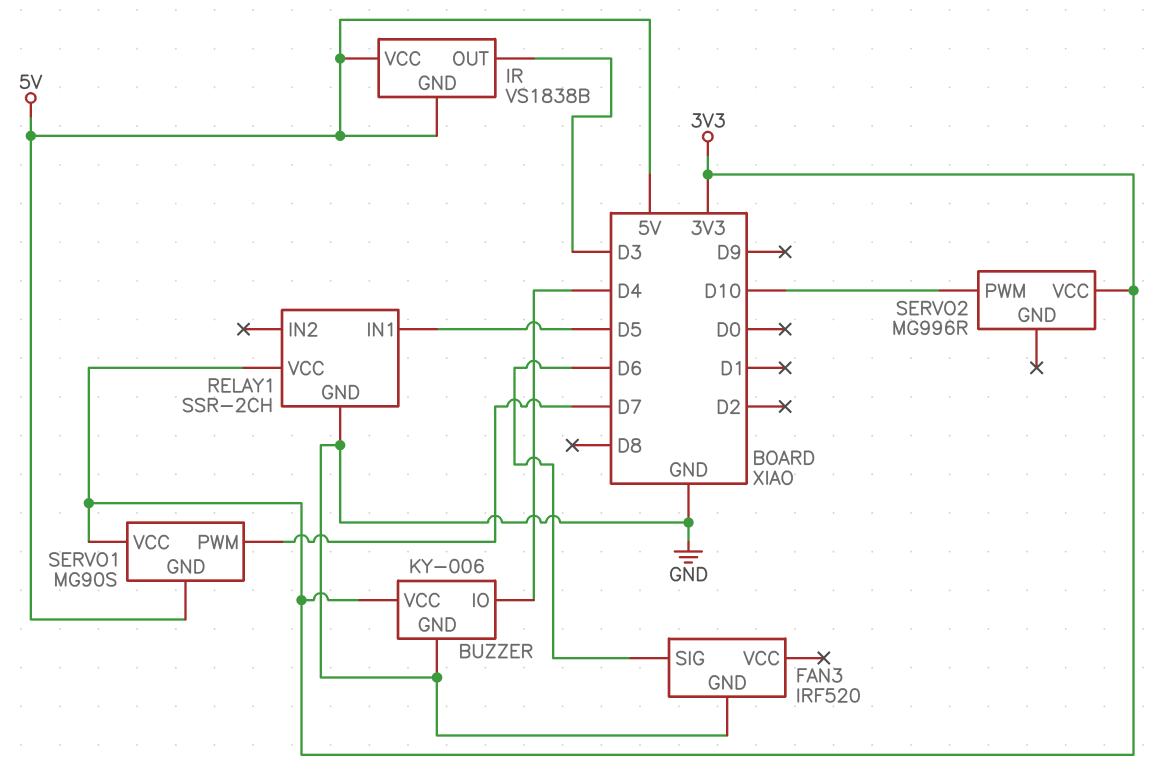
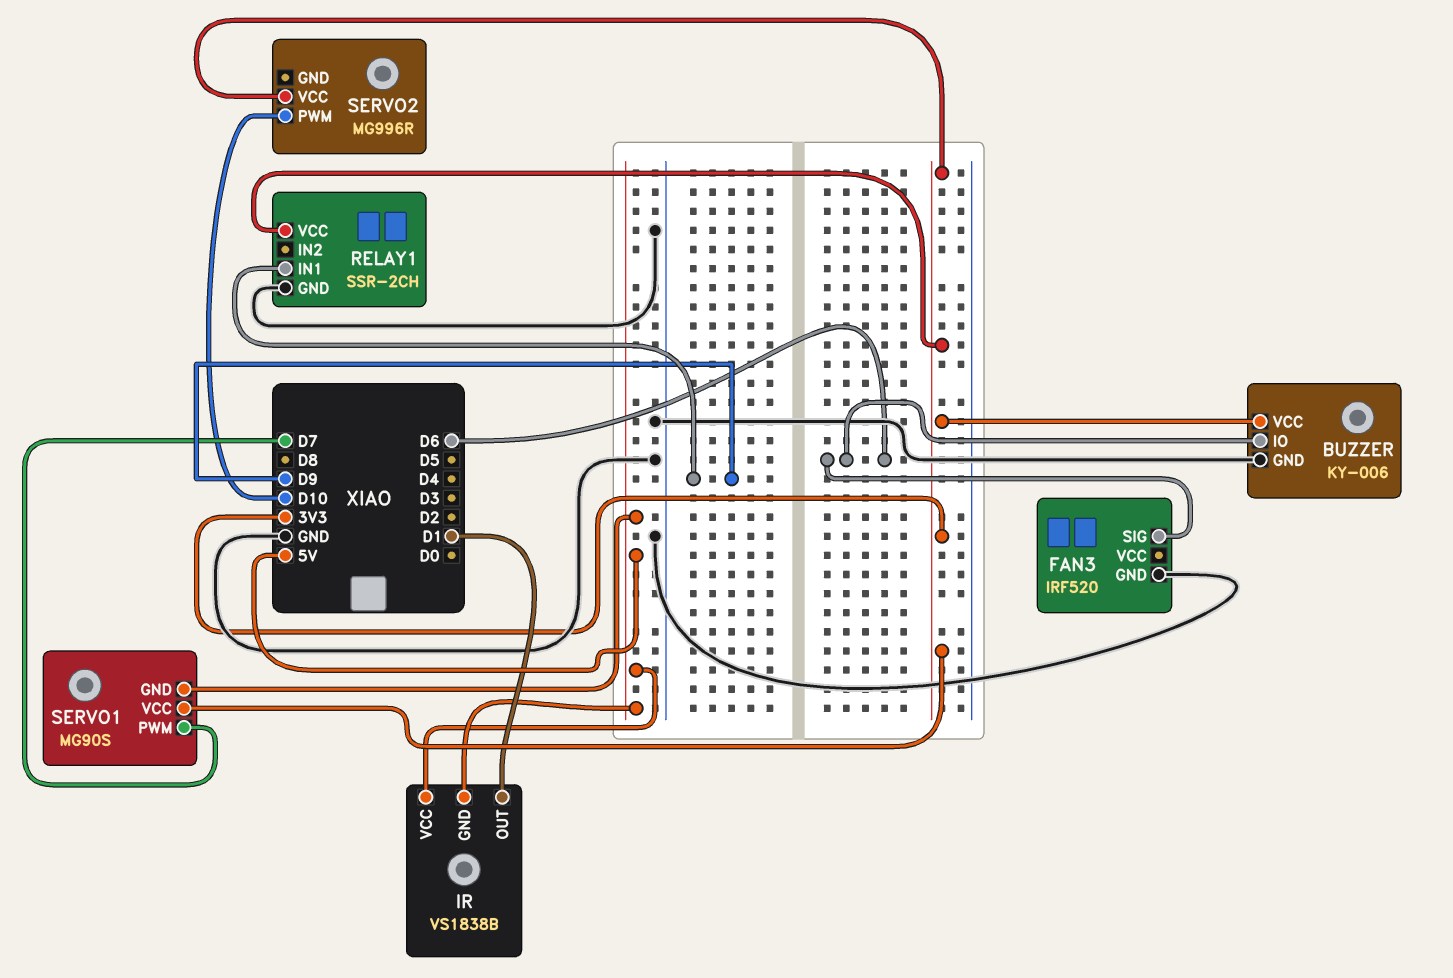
BUZZER pin IO: D4 -> D6
IR pin OUT: D3 -> D1
RELAY1 pin IN1: D5 -> D9

